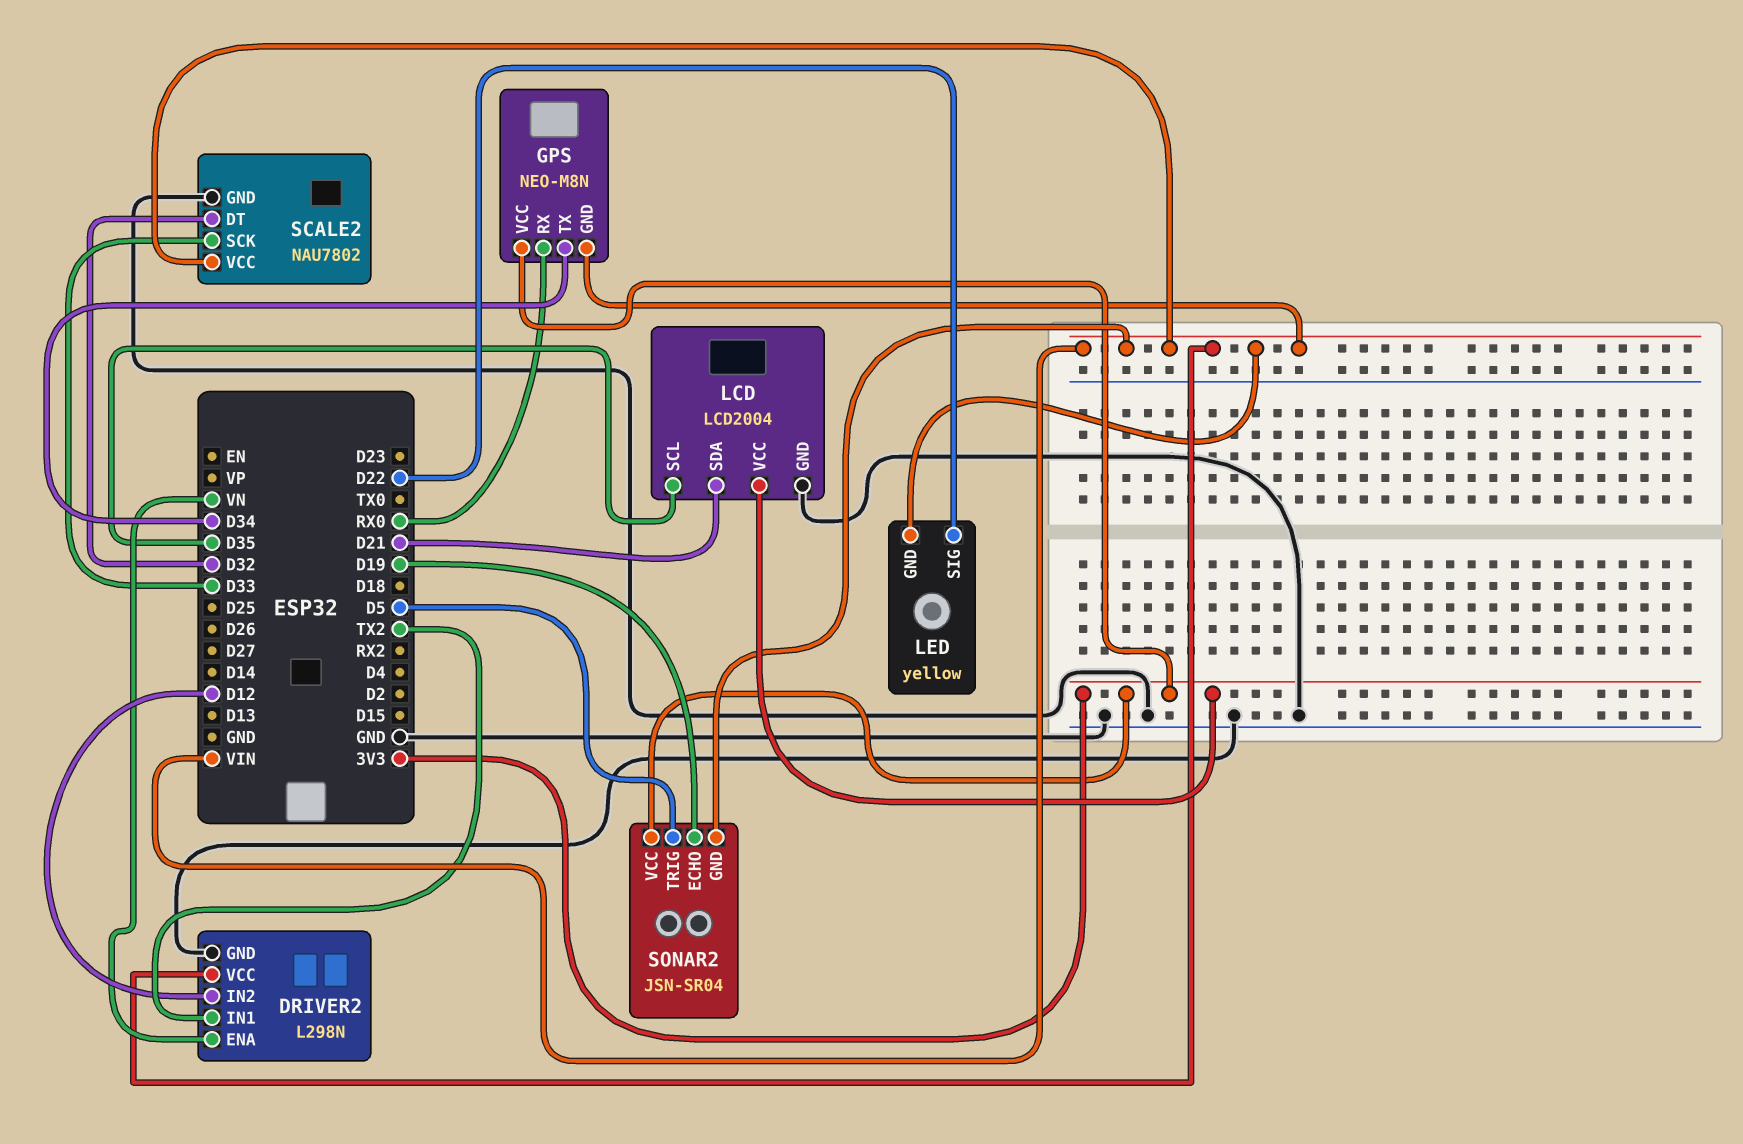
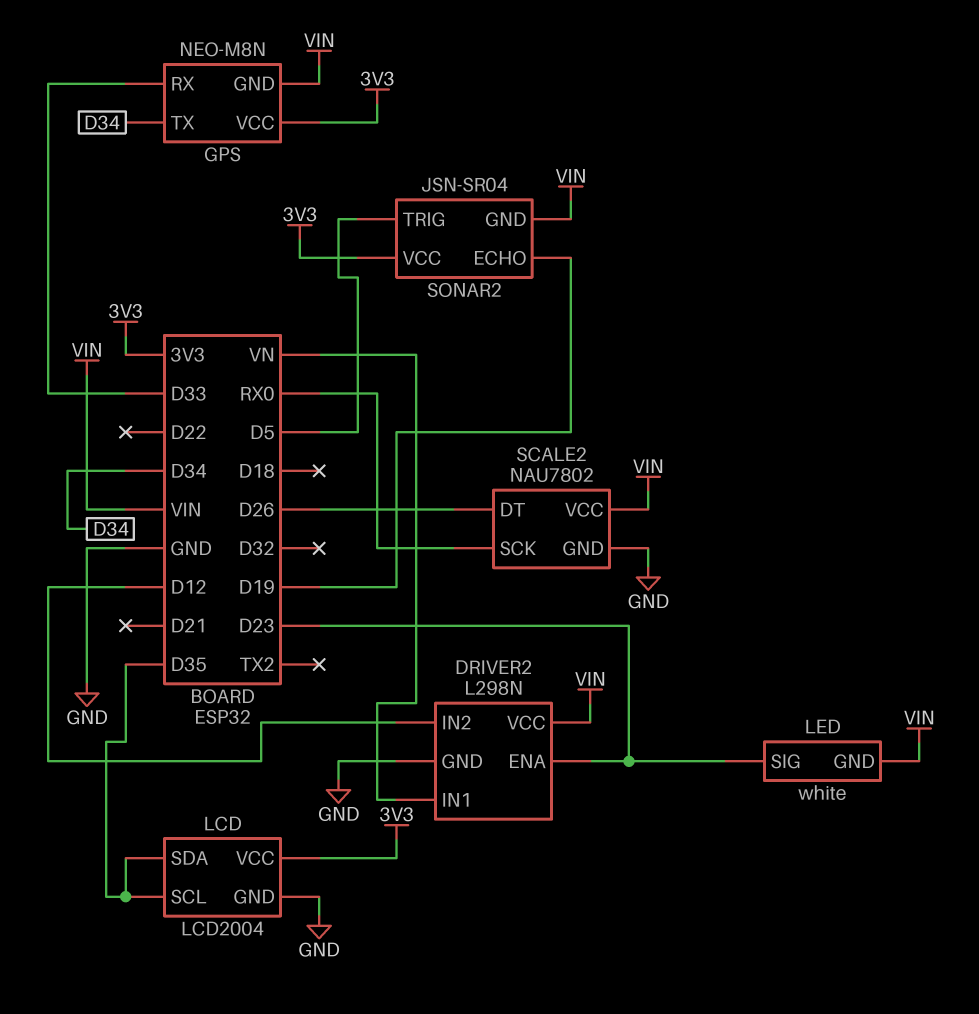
DRIVER2 pin ENA: VN -> D23
DRIVER2 pin IN1: TX2 -> VN
GPS pin RX: RX0 -> D33
LCD pin SDA: D21 -> D35
LED: yellow -> white
LED pin SIG: D22 -> D23
SCALE2 pin DT: D32 -> D26
SCALE2 pin SCK: D33 -> RX0

